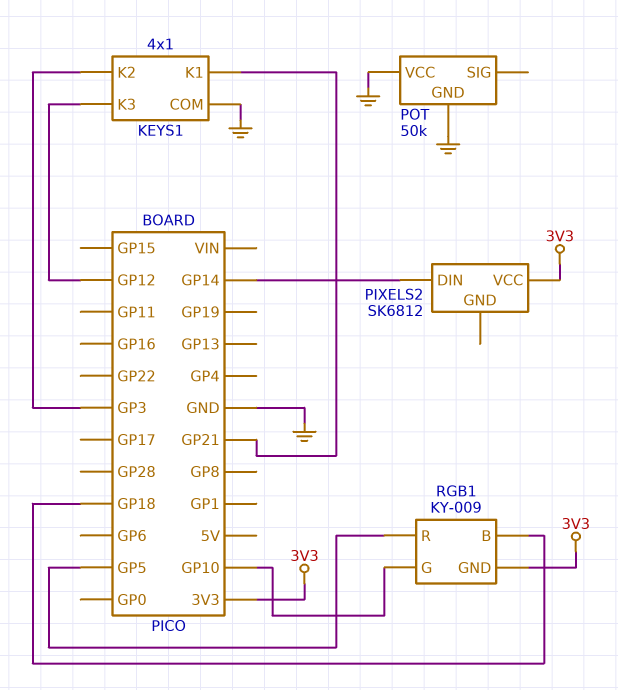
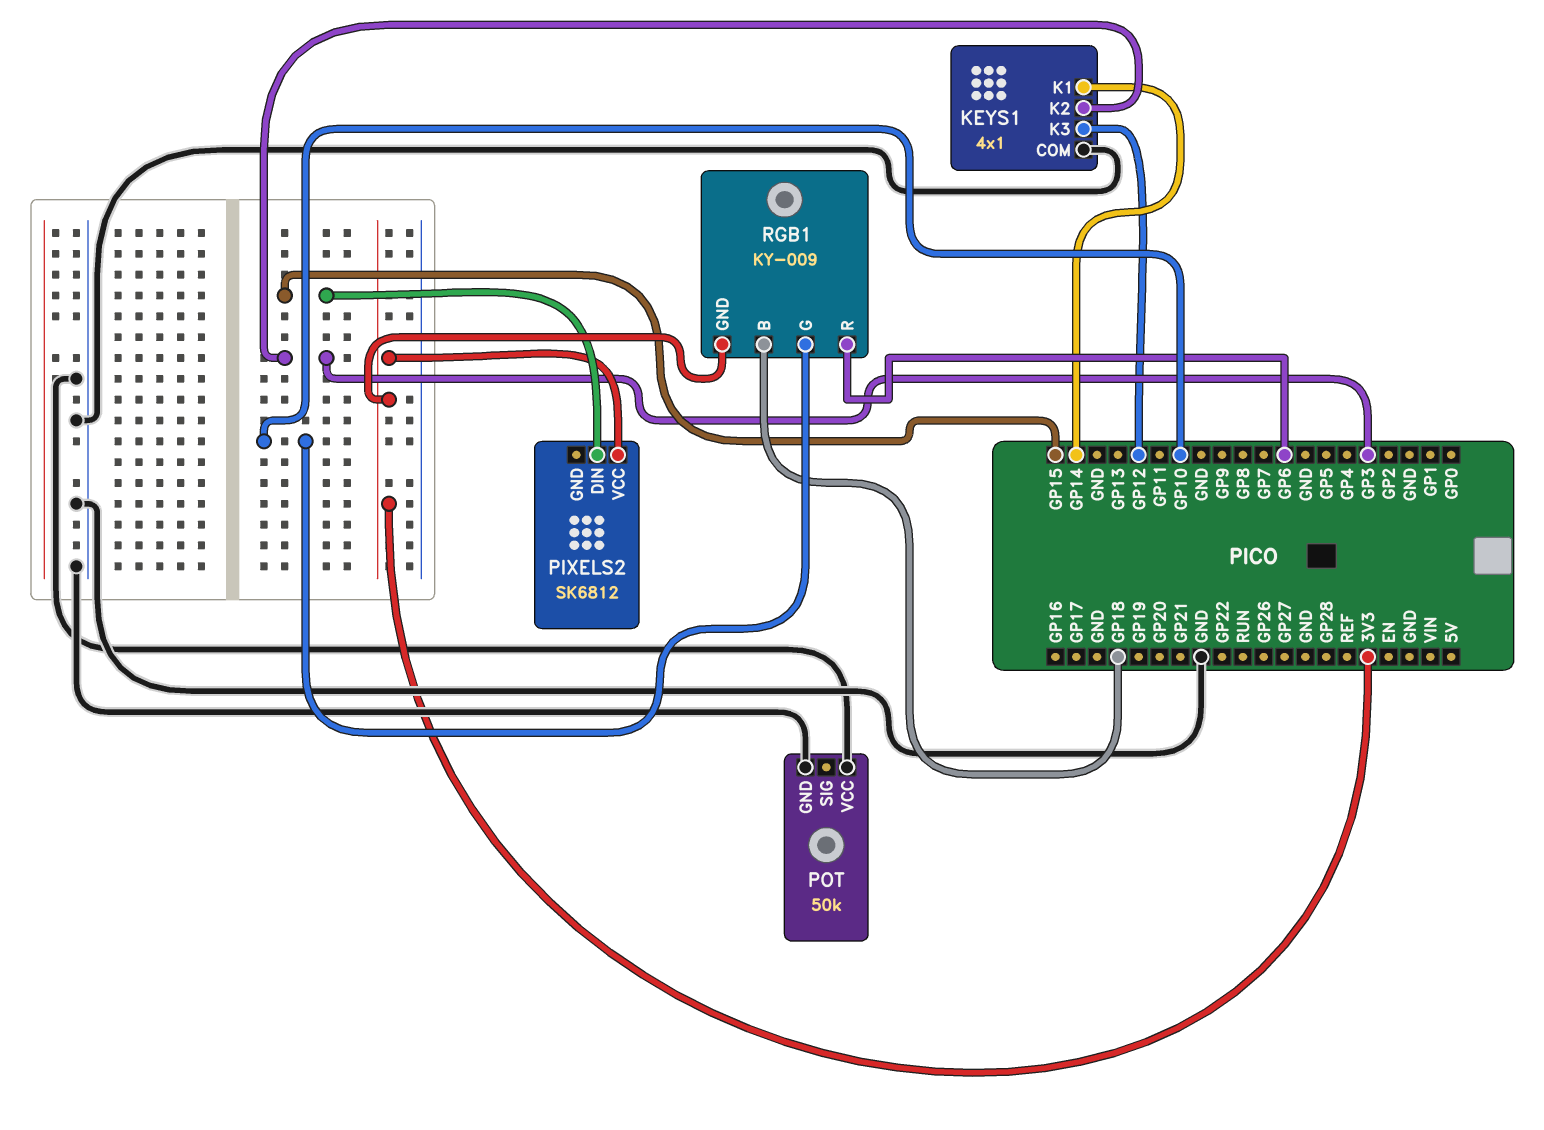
KEYS1 pin K1: GP21 -> GP14
PIXELS2 pin DIN: GP14 -> GP15
RGB1 pin R: GP5 -> GP6

